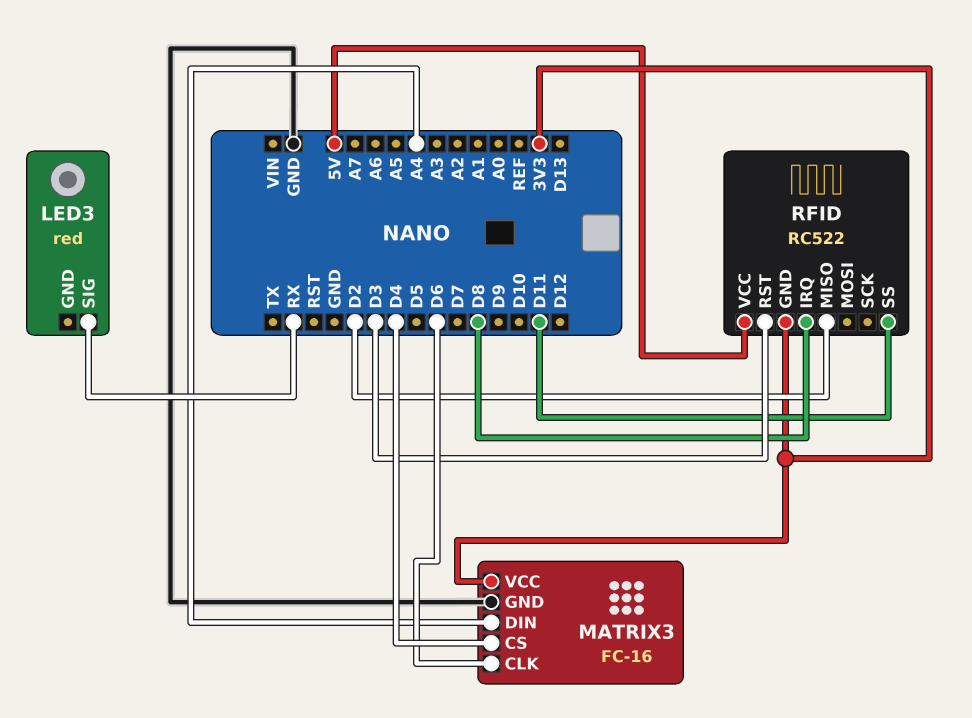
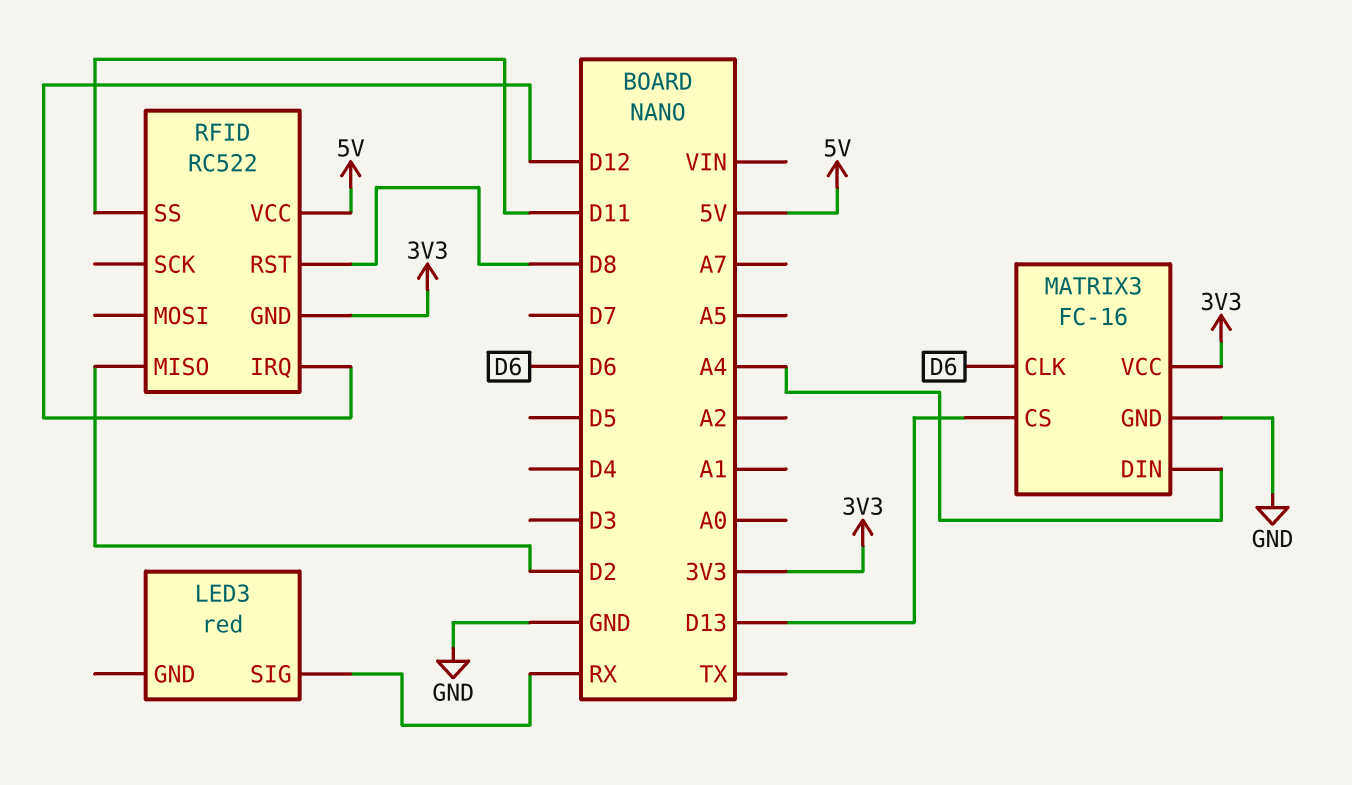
MATRIX3 pin CS: D4 -> D13
RFID pin IRQ: D8 -> D12
RFID pin RST: D3 -> D8

